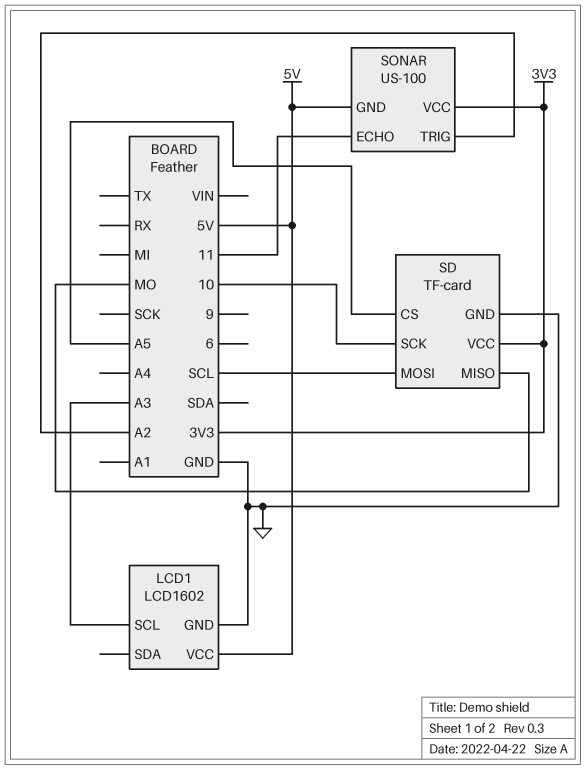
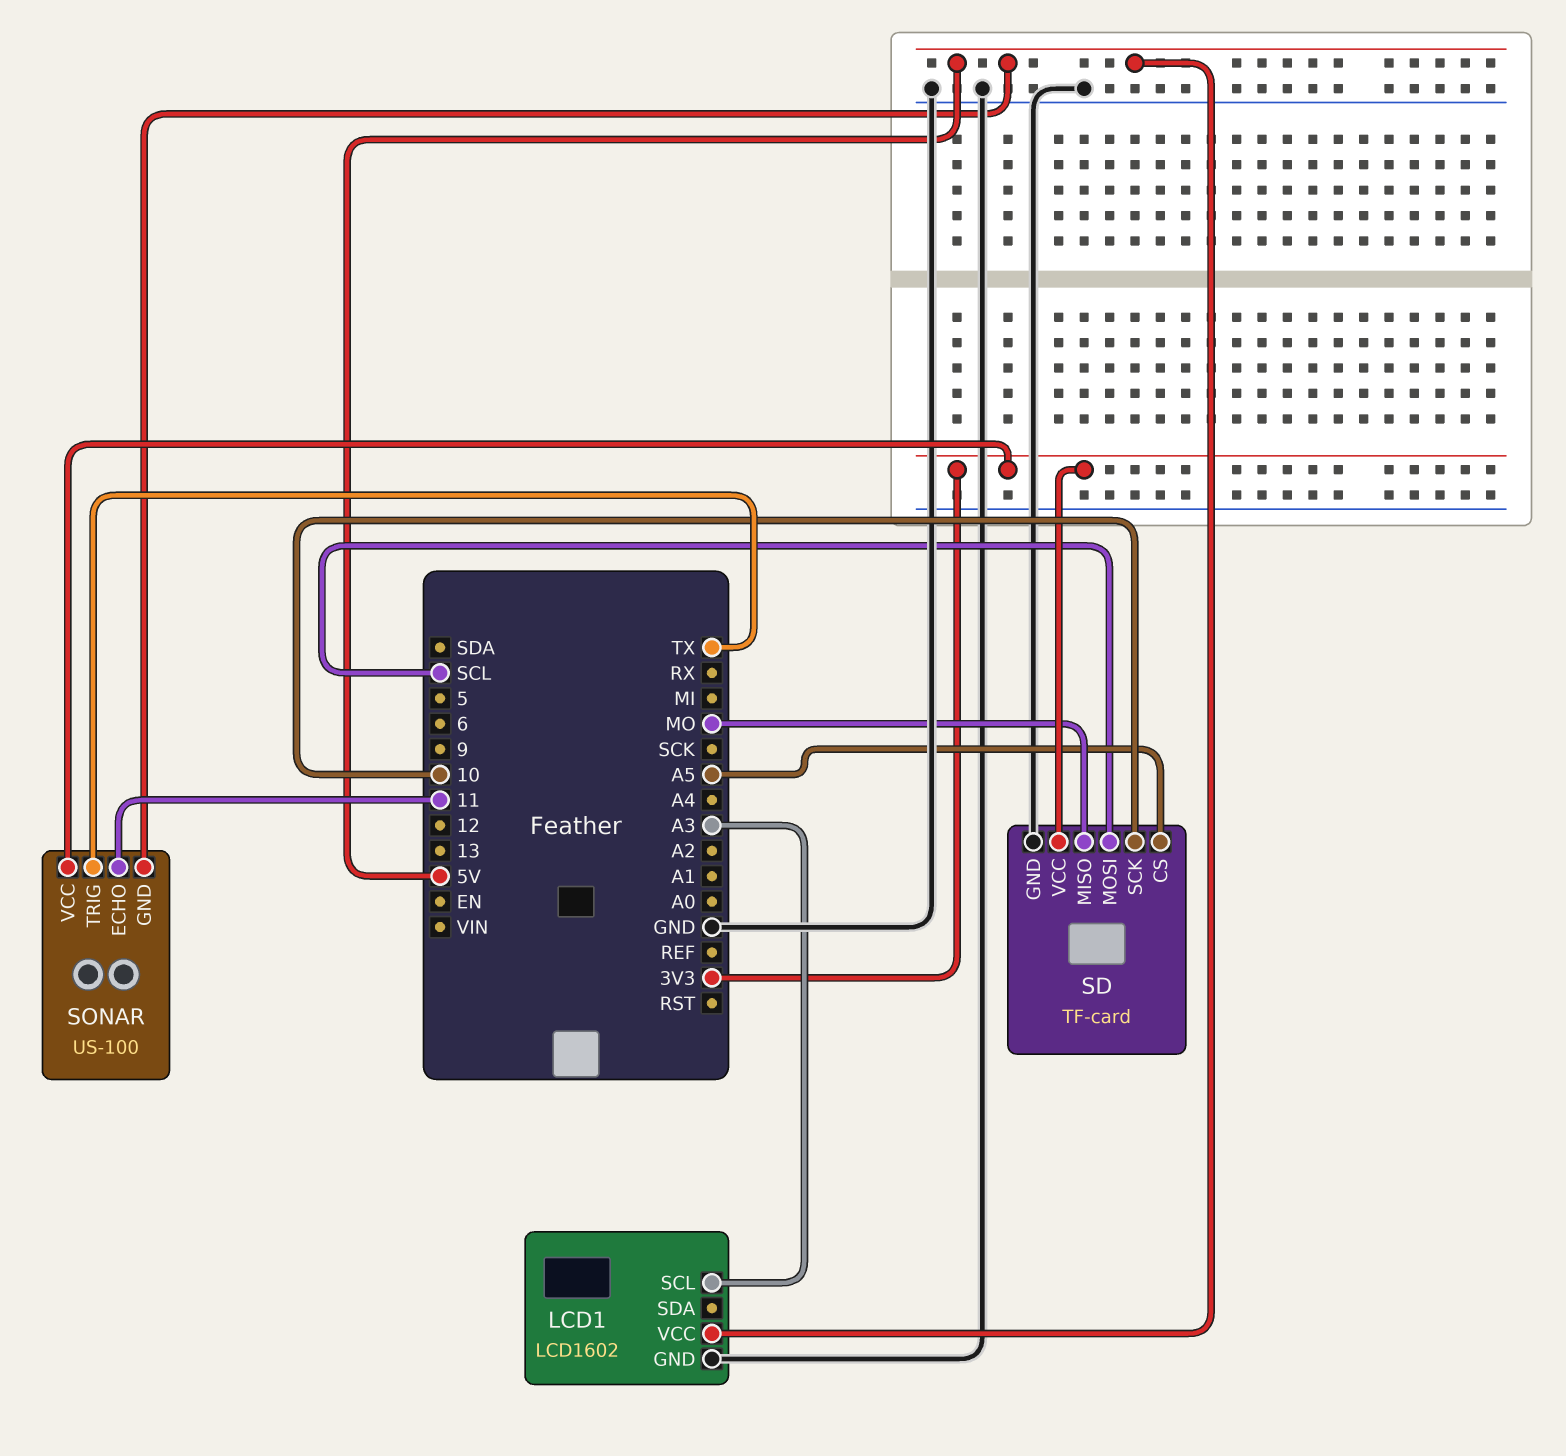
SONAR pin TRIG: A2 -> TX

